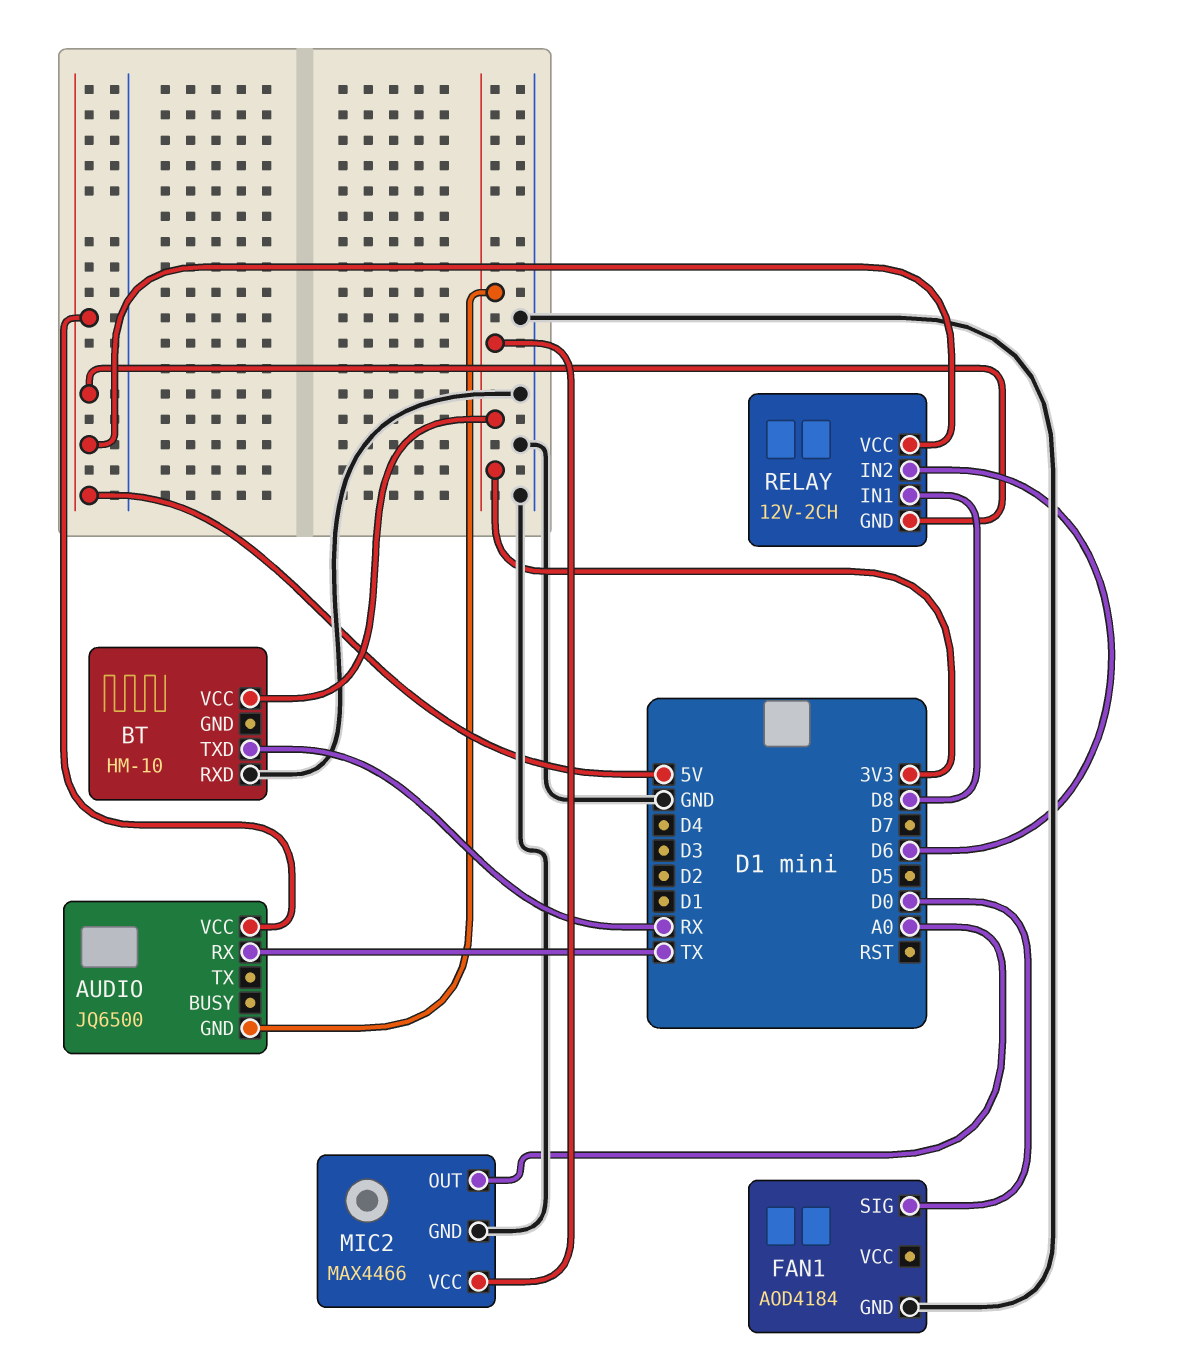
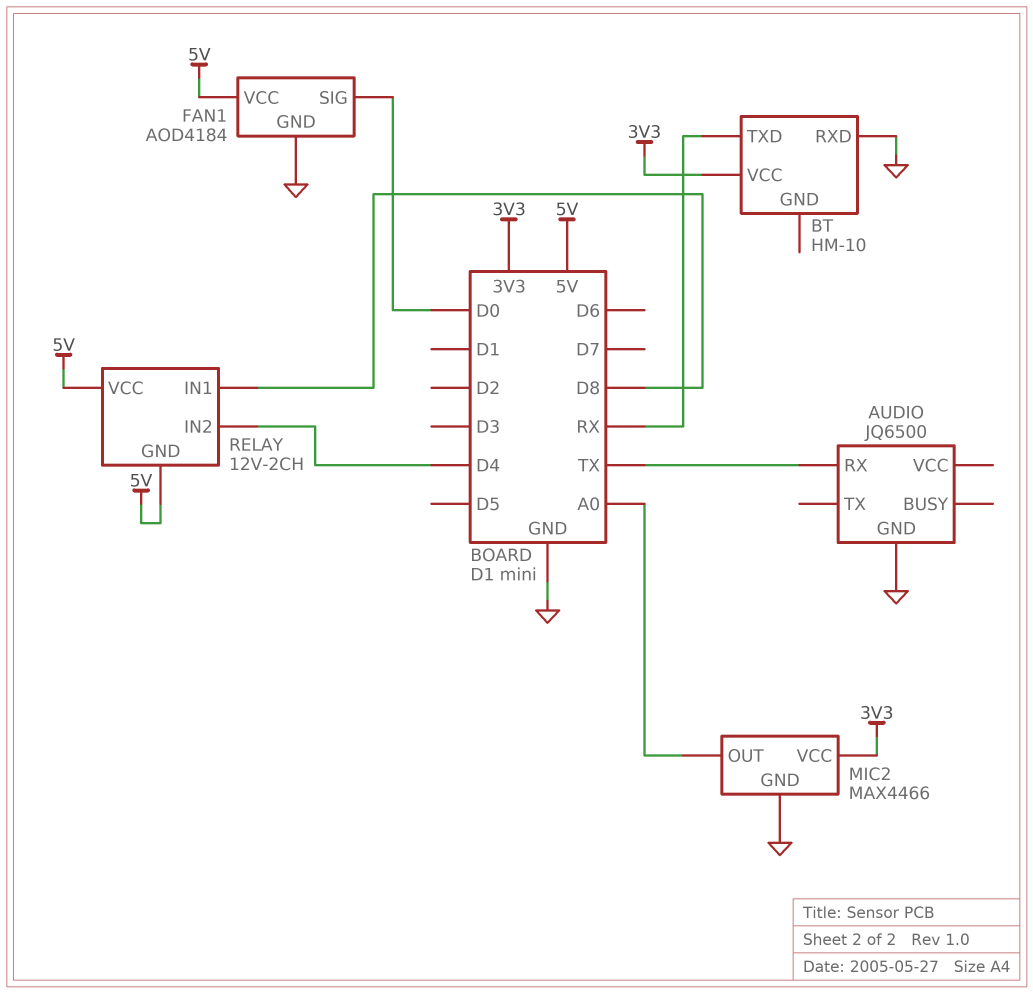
AUDIO pin GND: 3V3 -> GND
AUDIO pin VCC: 5V -> none
FAN1 pin VCC: none -> 5V
RELAY pin IN2: D6 -> D4

